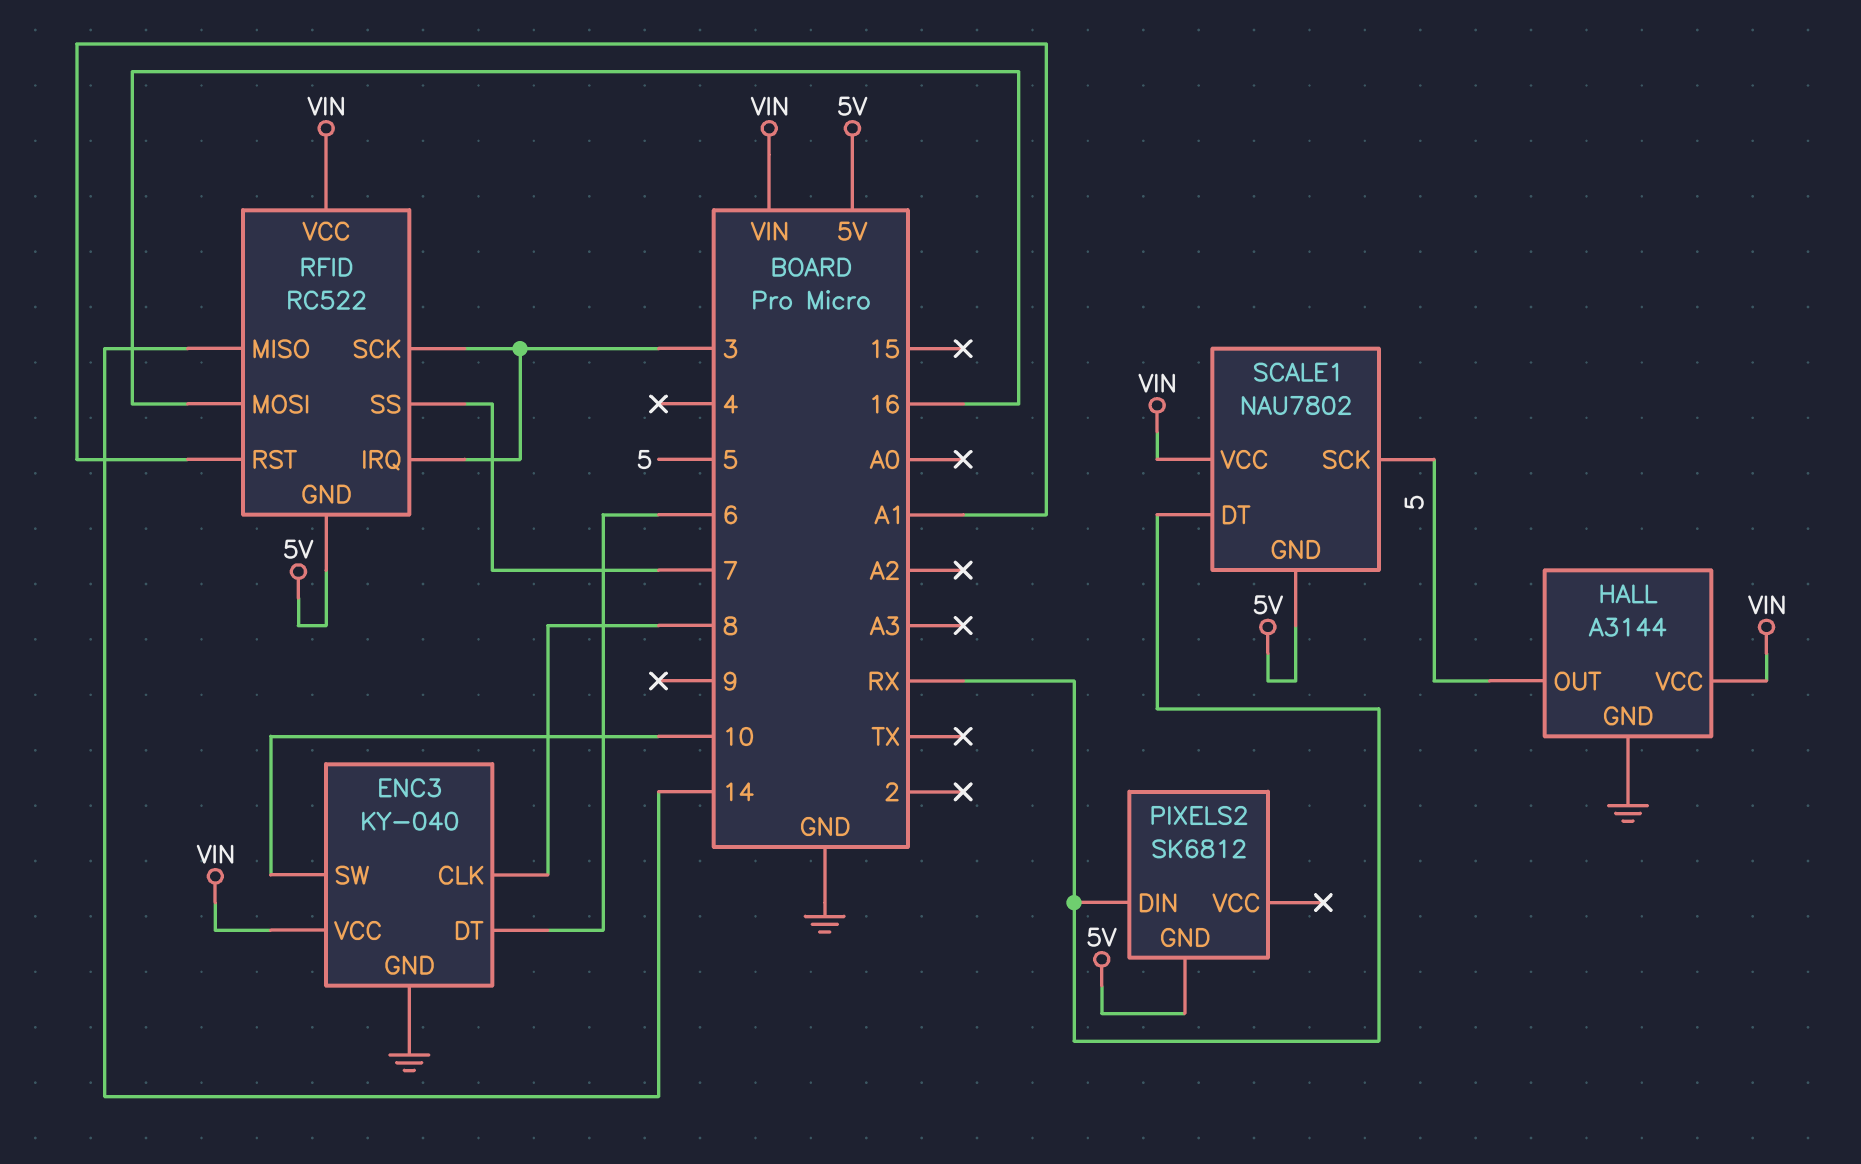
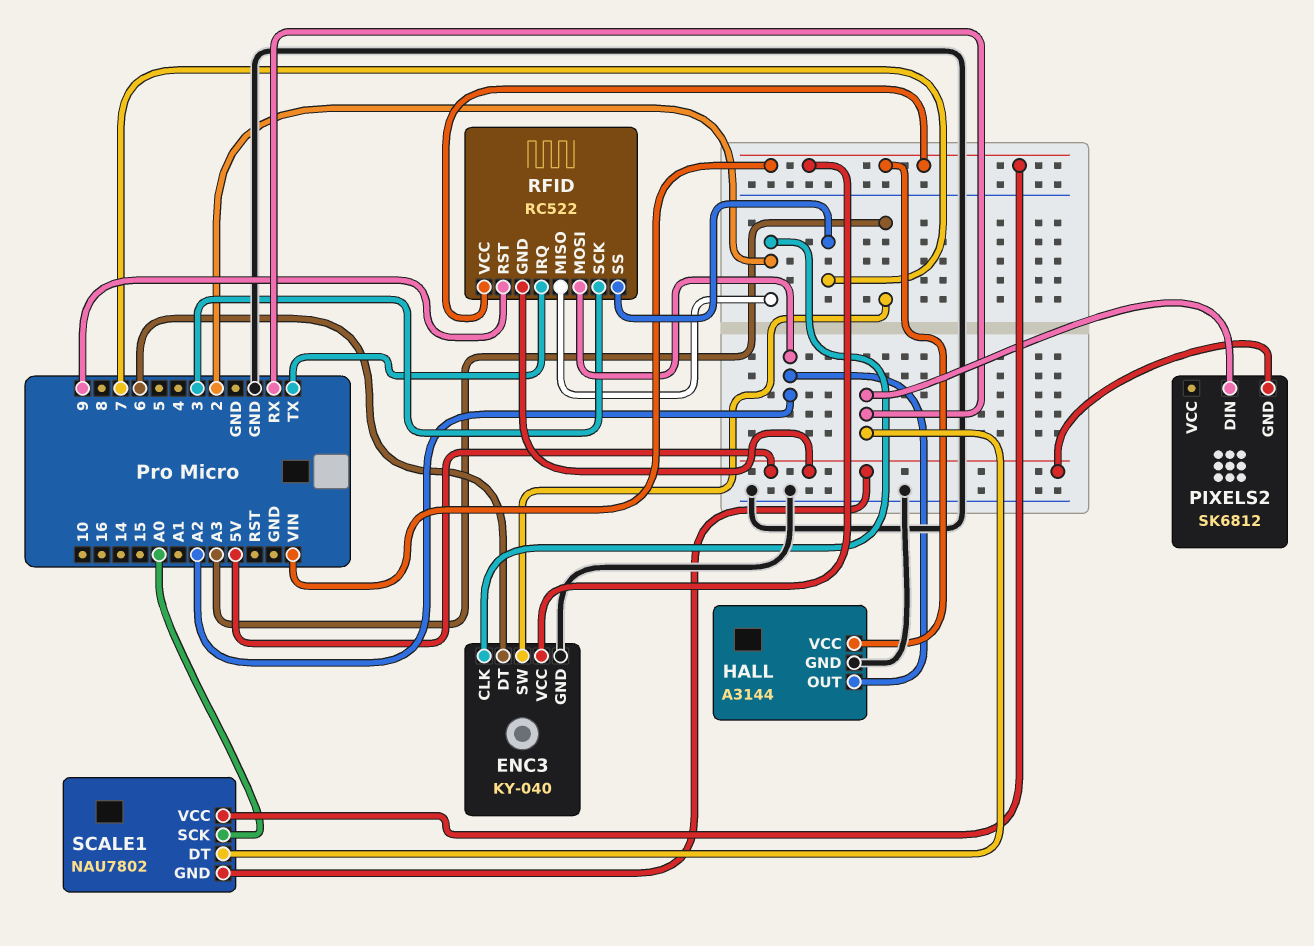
ENC3 pin CLK: 8 -> 2
ENC3 pin SW: 10 -> A3
HALL pin OUT: 5 -> A2
RFID pin IRQ: 3 -> TX
RFID pin MISO: 14 -> 2
RFID pin MOSI: 16 -> A2
RFID pin RST: A1 -> 9
SCALE1 pin SCK: 5 -> A0

